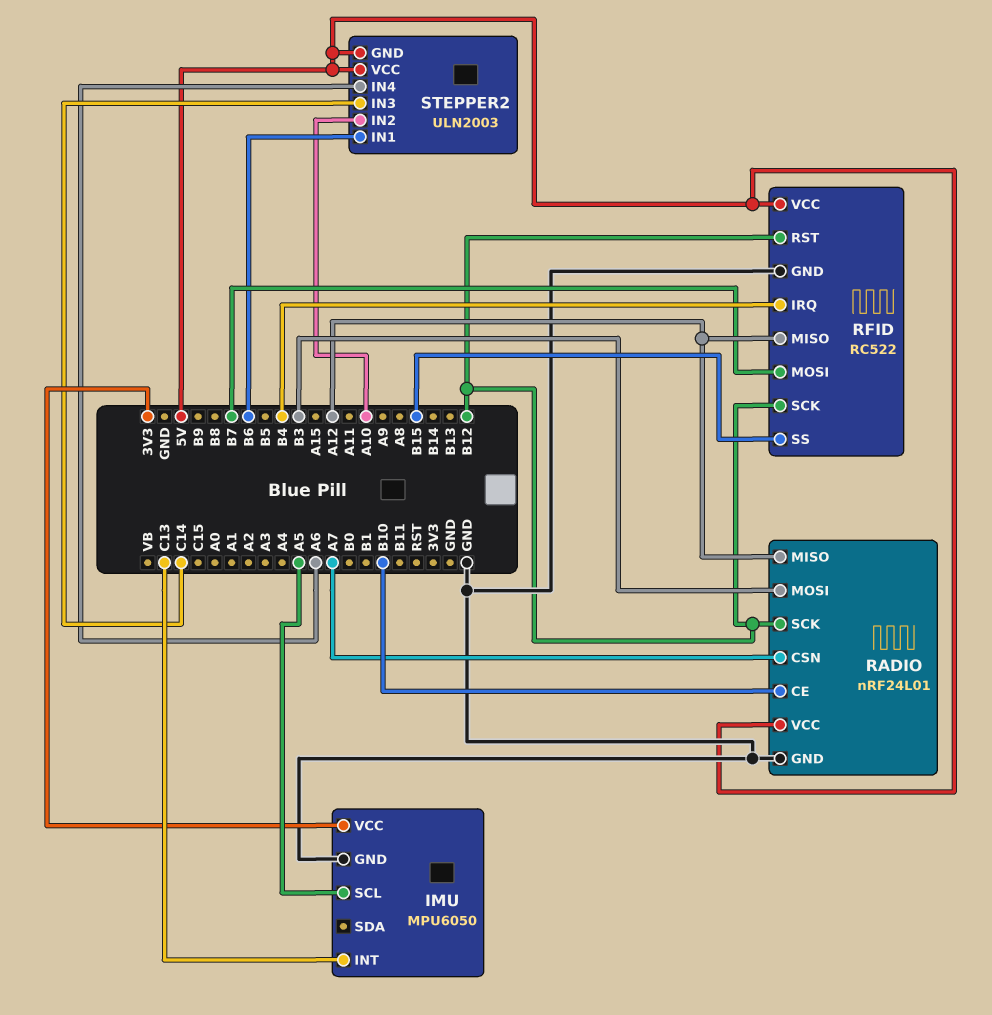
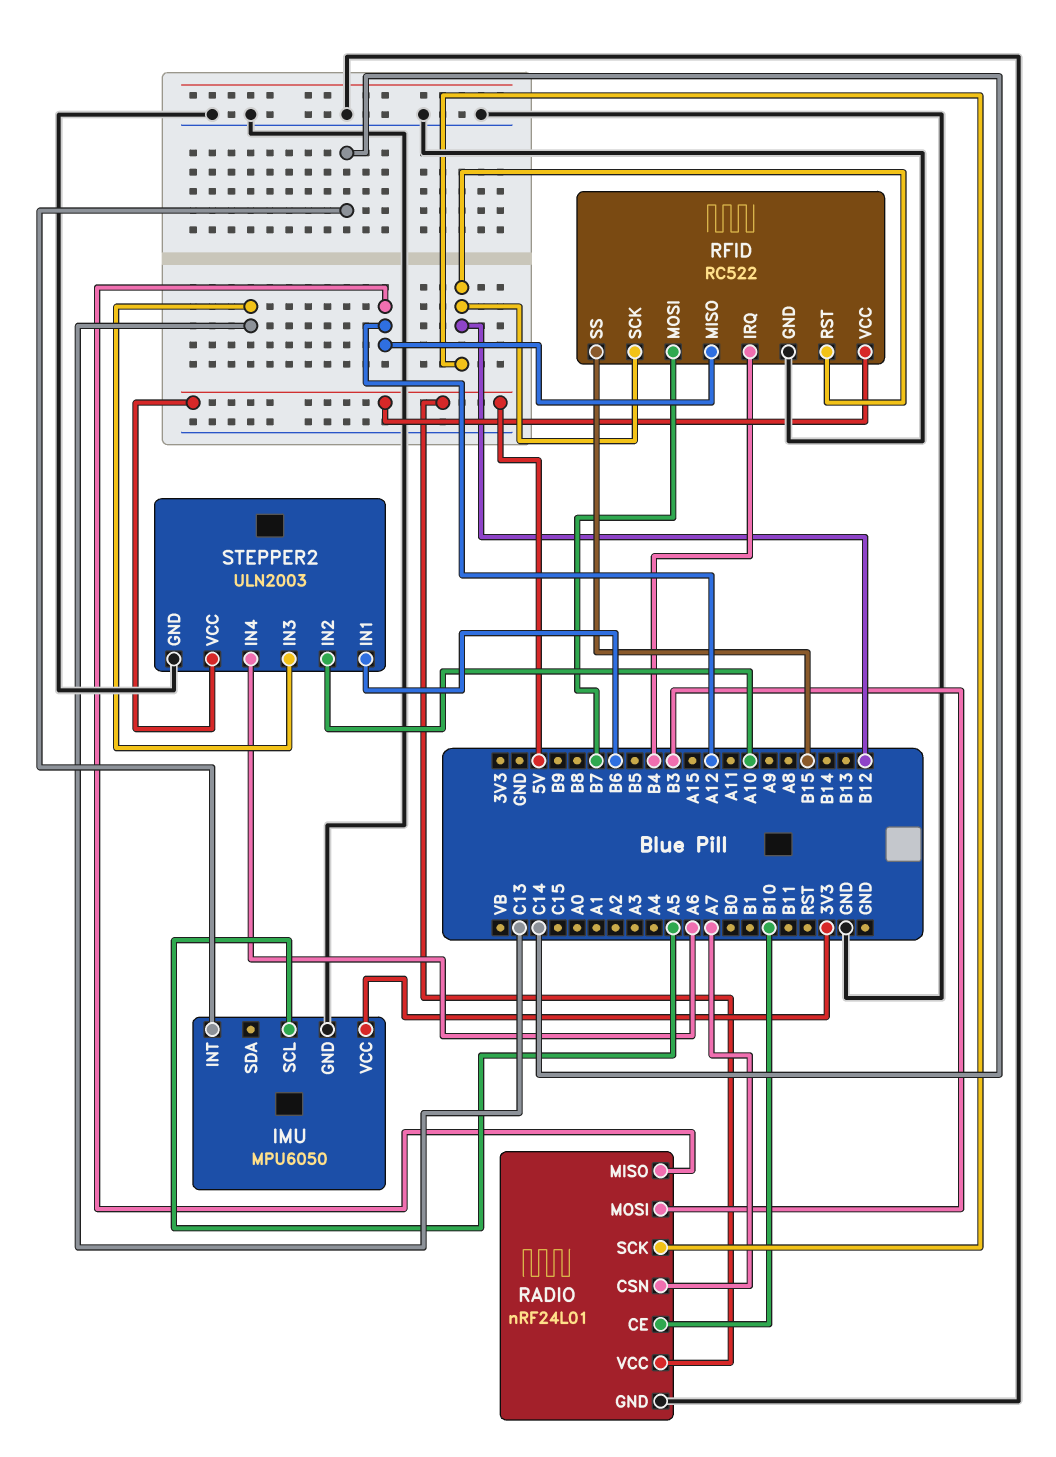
IMU pin INT: C13 -> C14
STEPPER2 pin GND: 5V -> GND
STEPPER2 pin IN3: C14 -> C13

